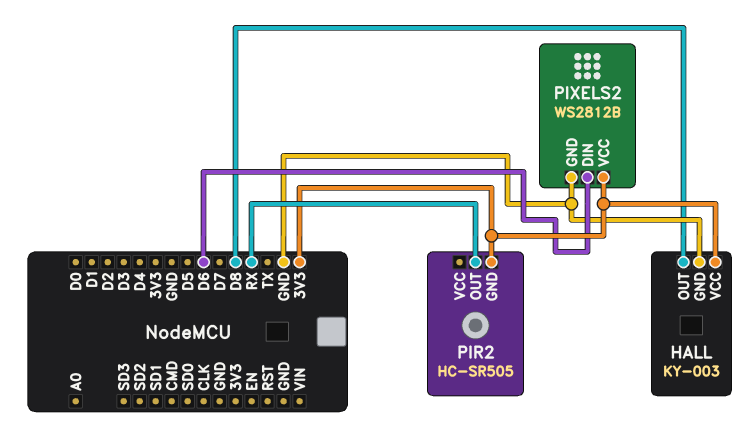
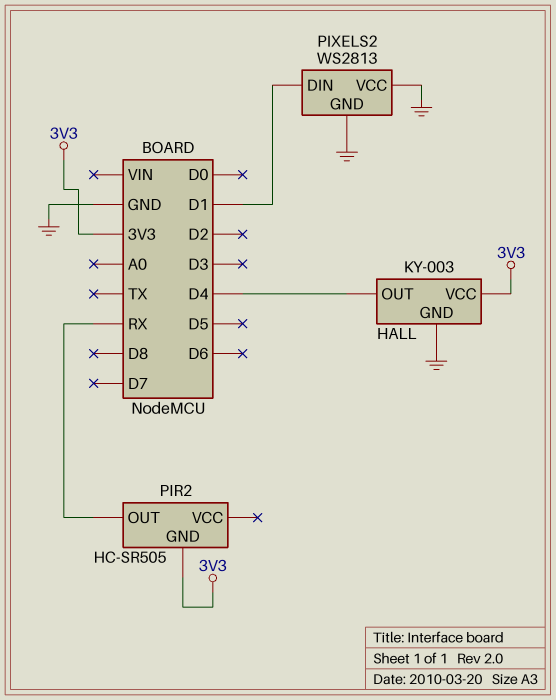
HALL pin OUT: D8 -> D4
PIXELS2: WS2812B -> WS2813
PIXELS2 pin DIN: D6 -> D1
PIXELS2 pin VCC: 3V3 -> GND

